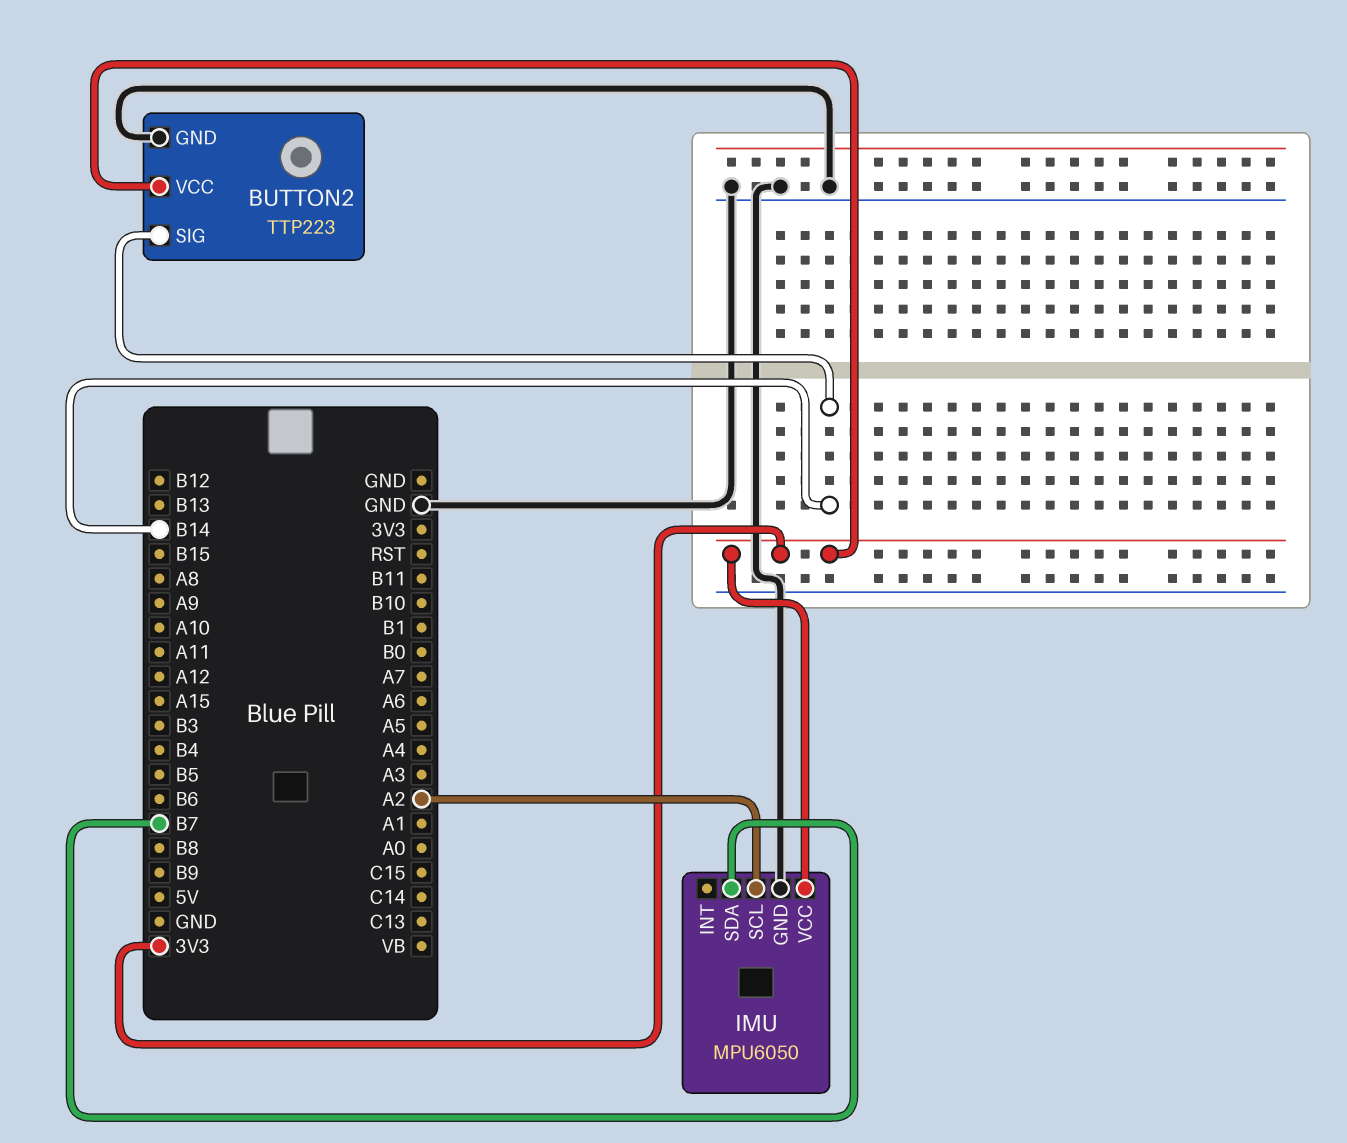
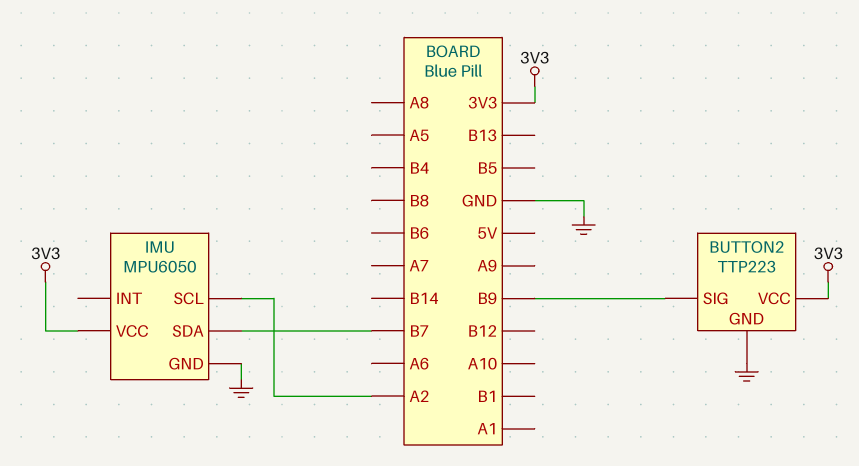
BUTTON2 pin SIG: B14 -> B9

